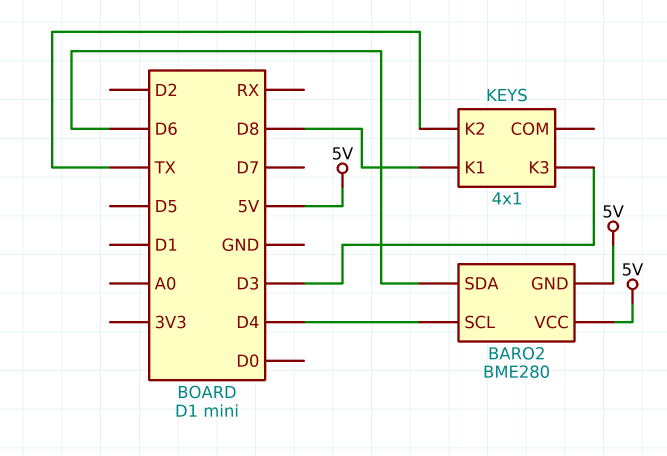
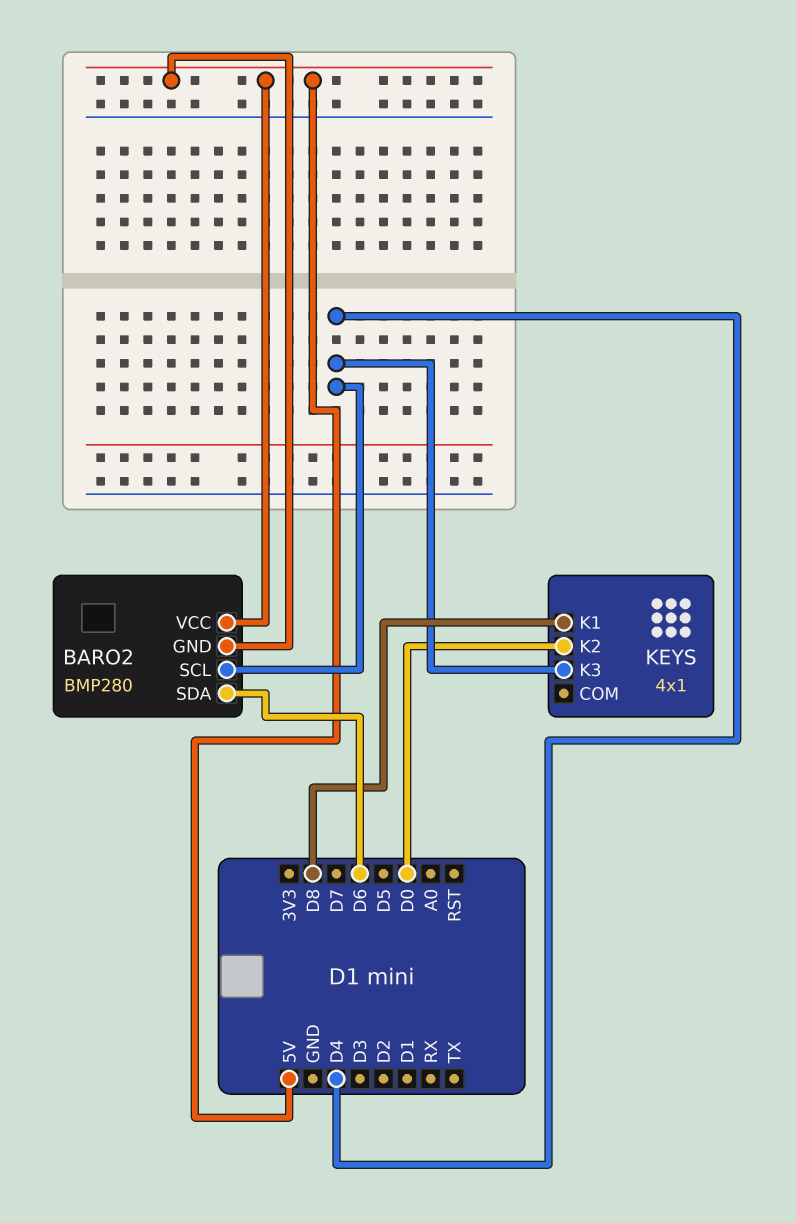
BARO2: BME280 -> BMP280
KEYS pin K2: TX -> D0
KEYS pin K3: D3 -> D4

